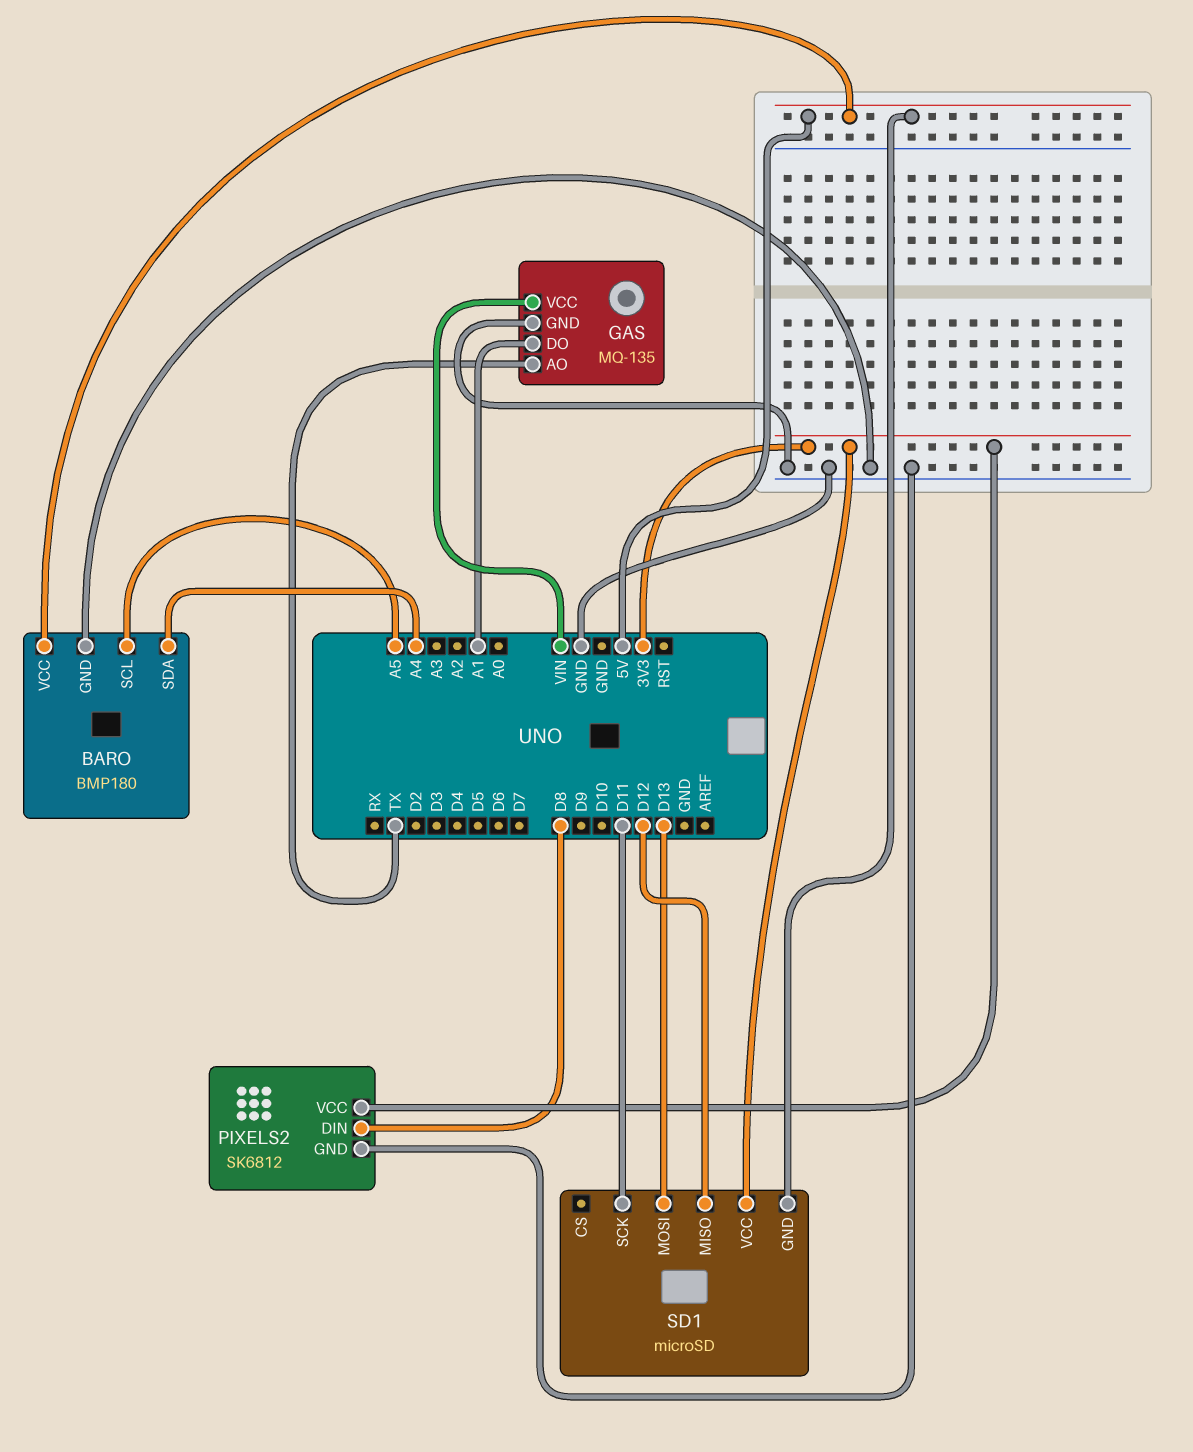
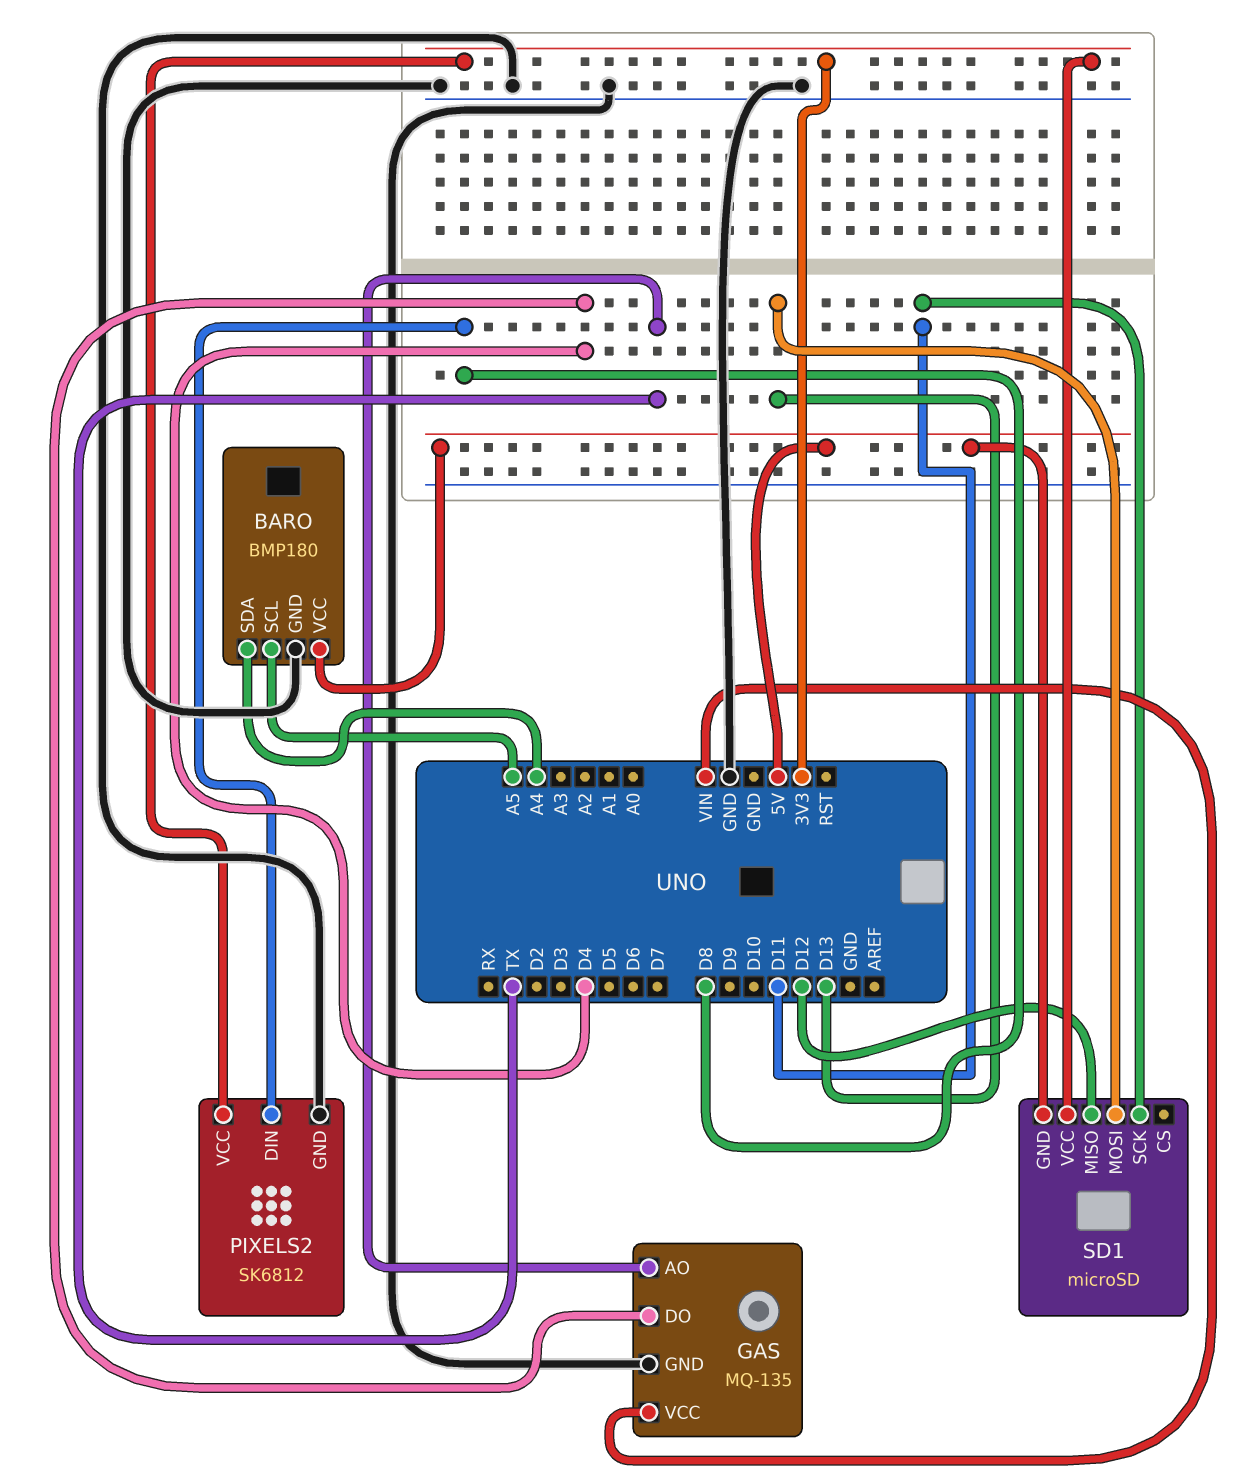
GAS pin DO: A1 -> D4

